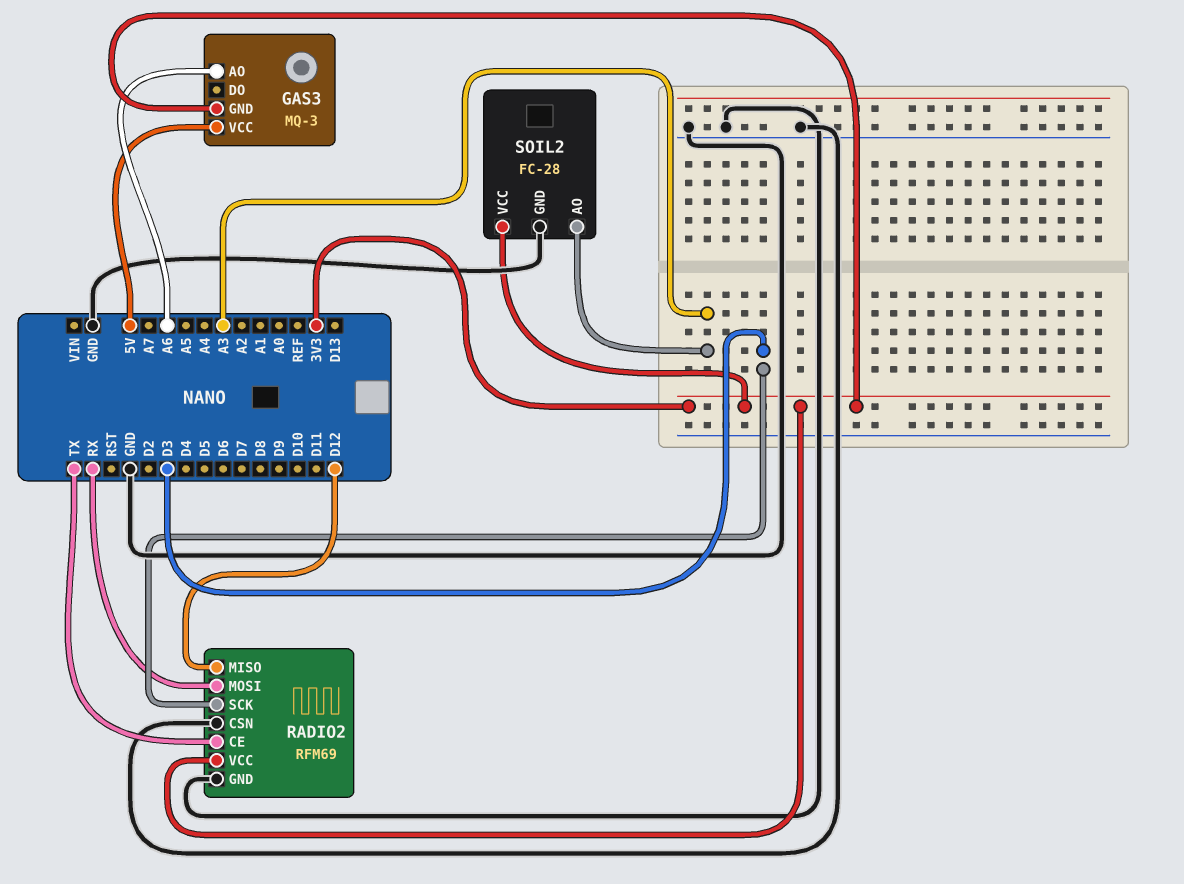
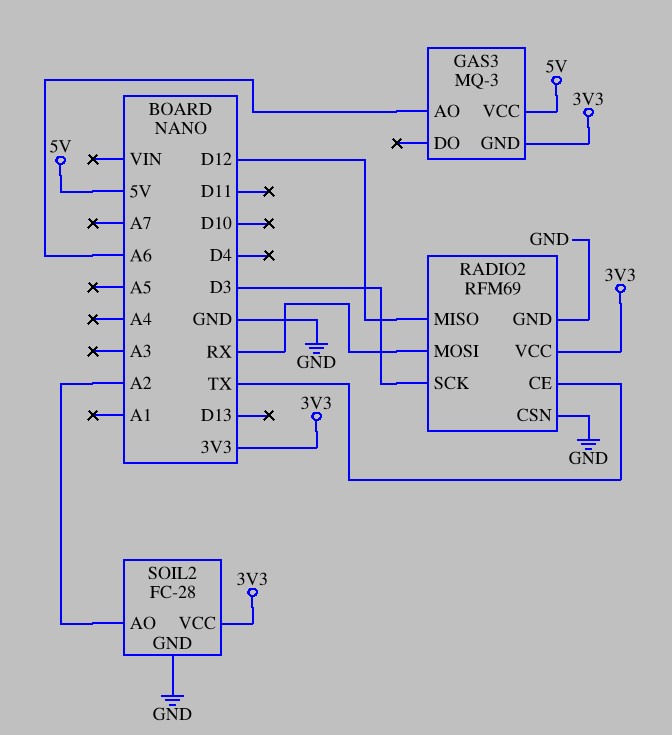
SOIL2 pin AO: A3 -> A2

